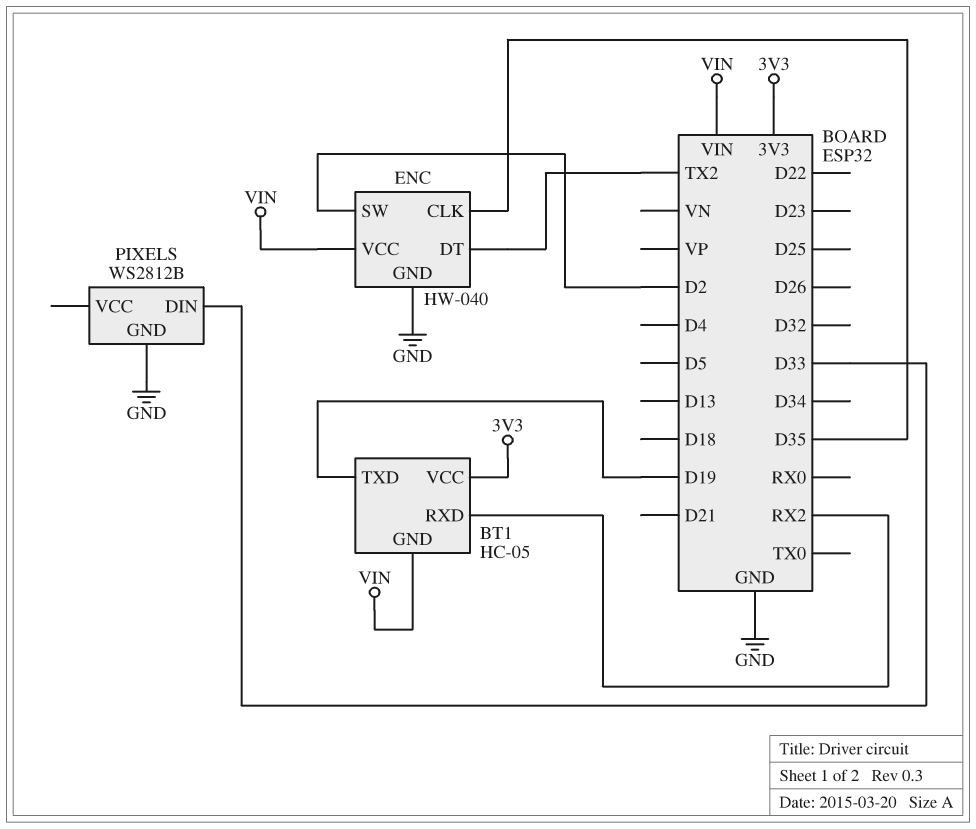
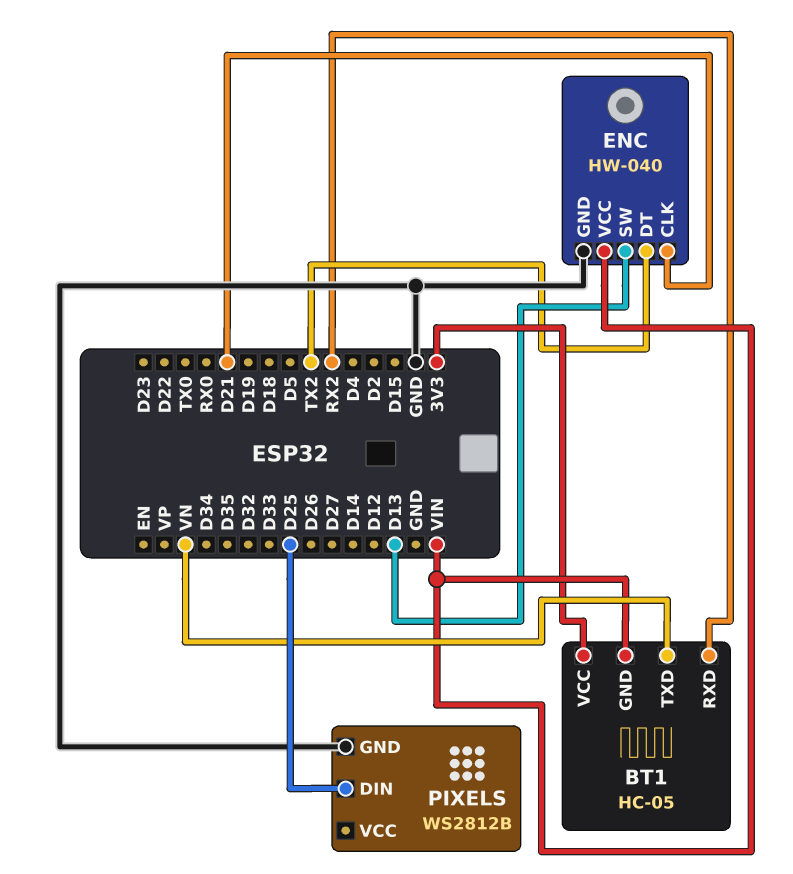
BT1 pin TXD: D19 -> VN
ENC pin CLK: D35 -> D21
ENC pin SW: D2 -> D13
PIXELS pin DIN: D33 -> D25

